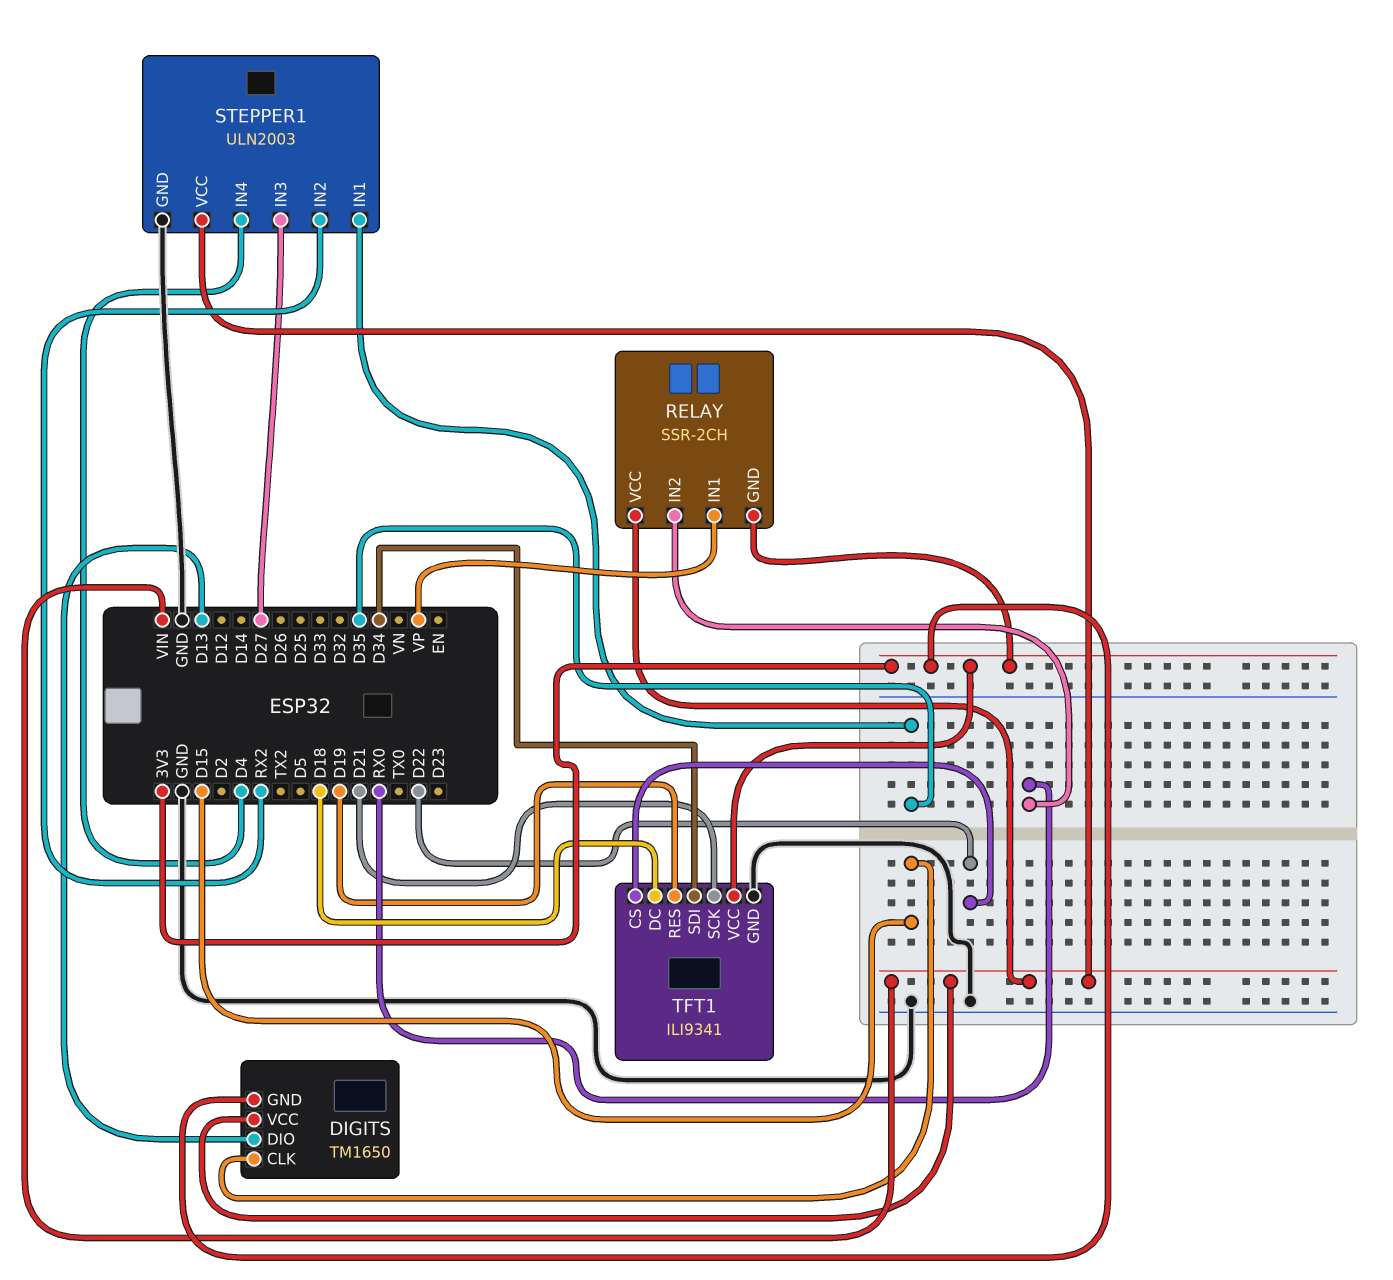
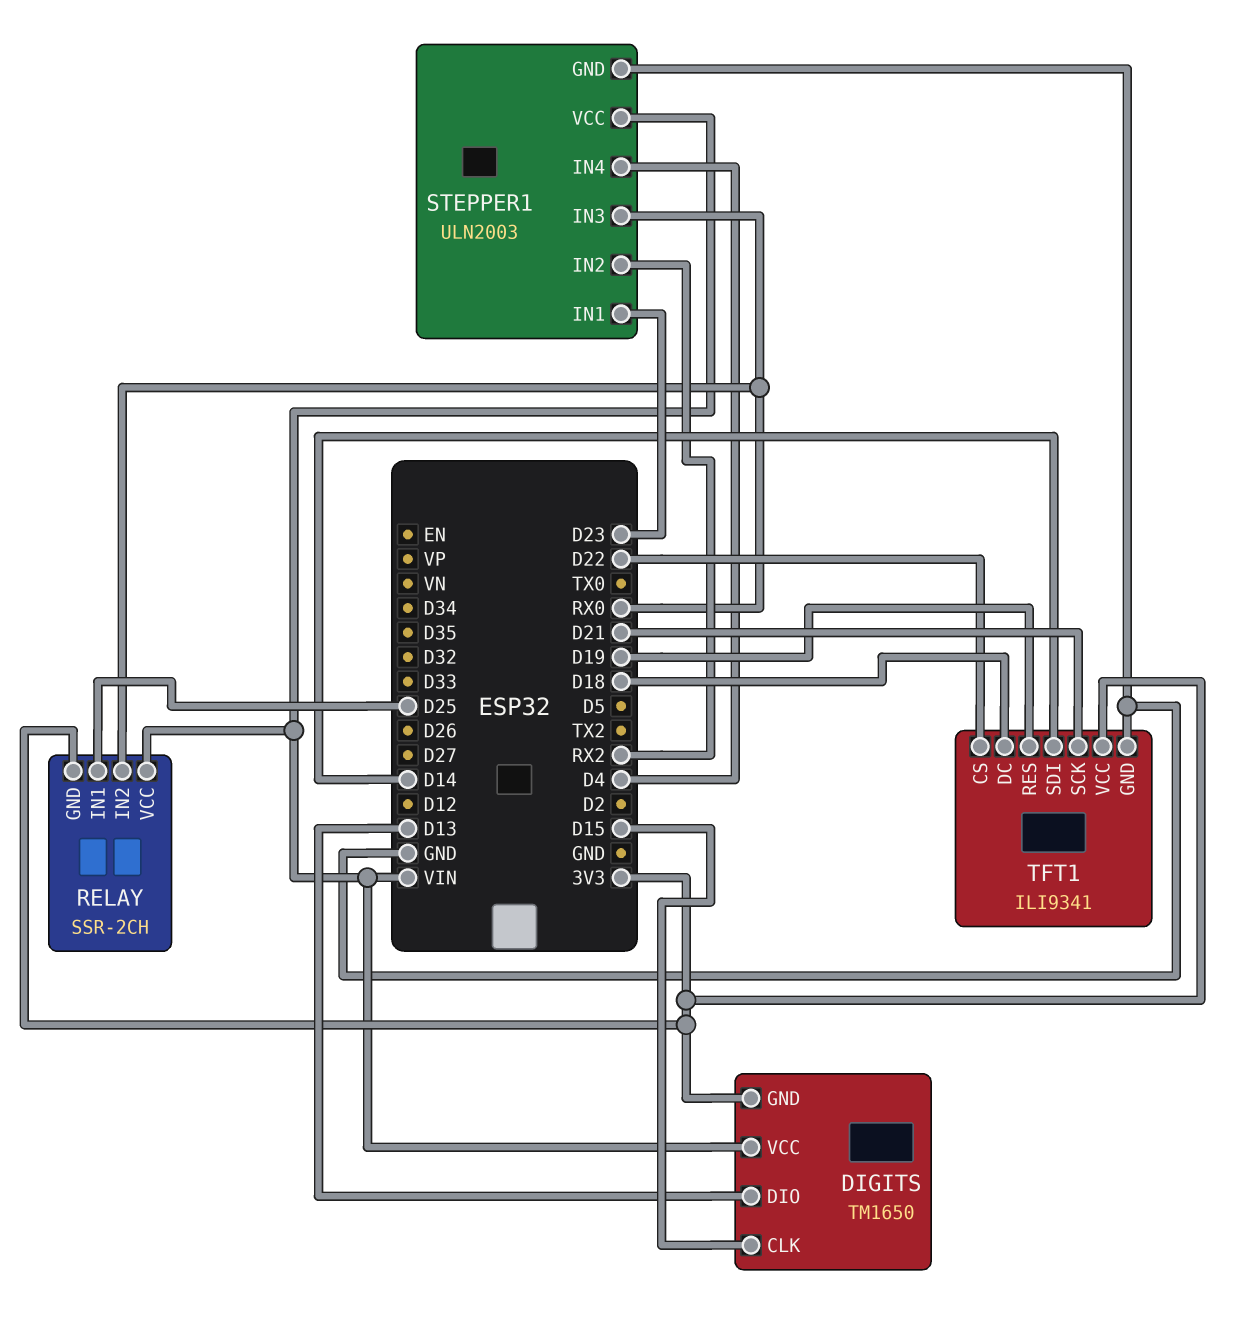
RELAY pin IN1: VP -> D25
STEPPER1 pin IN1: D35 -> D23
STEPPER1 pin IN3: D27 -> RX0
TFT1 pin SDI: D34 -> D14

